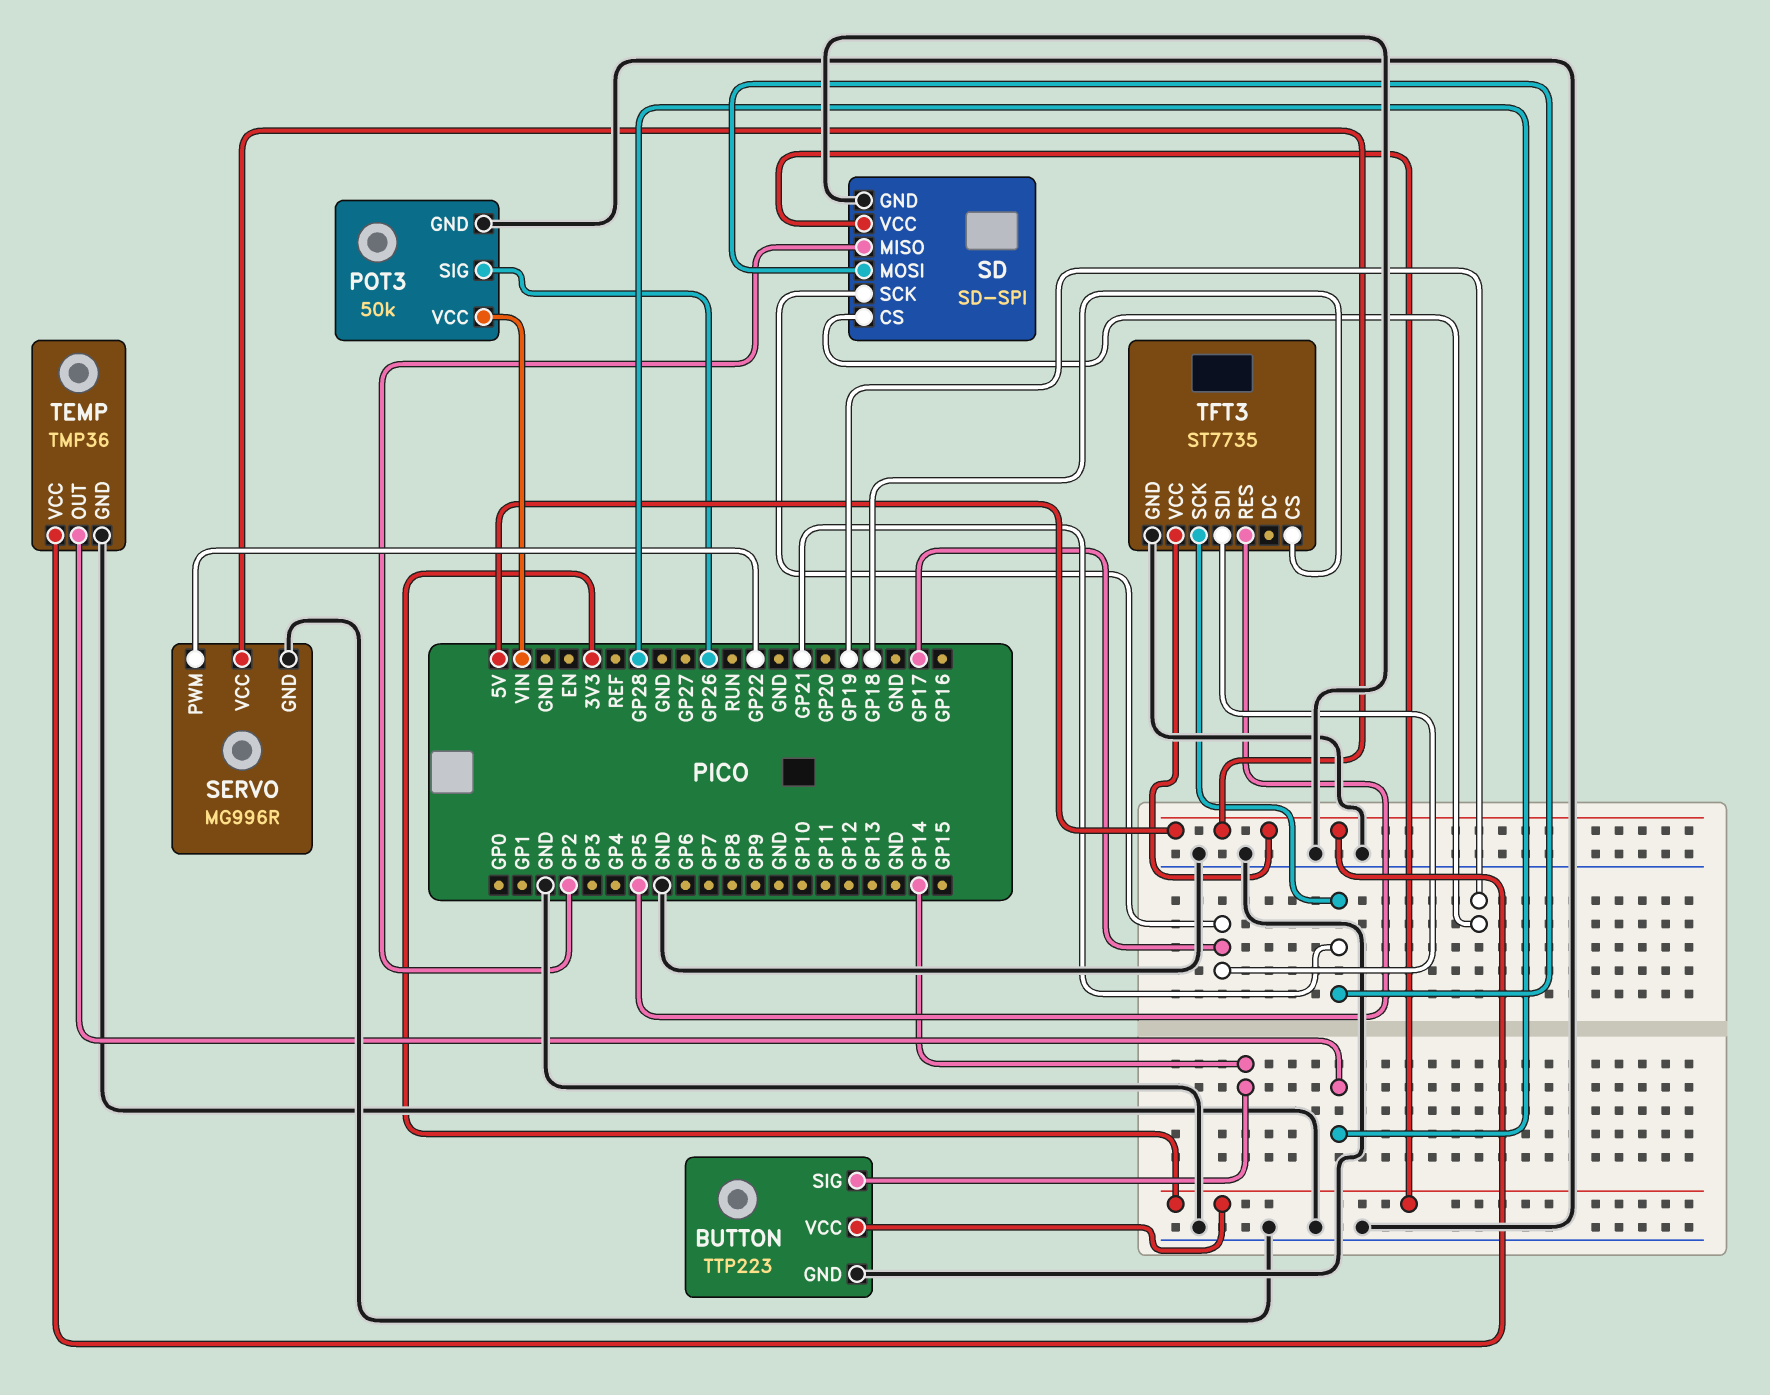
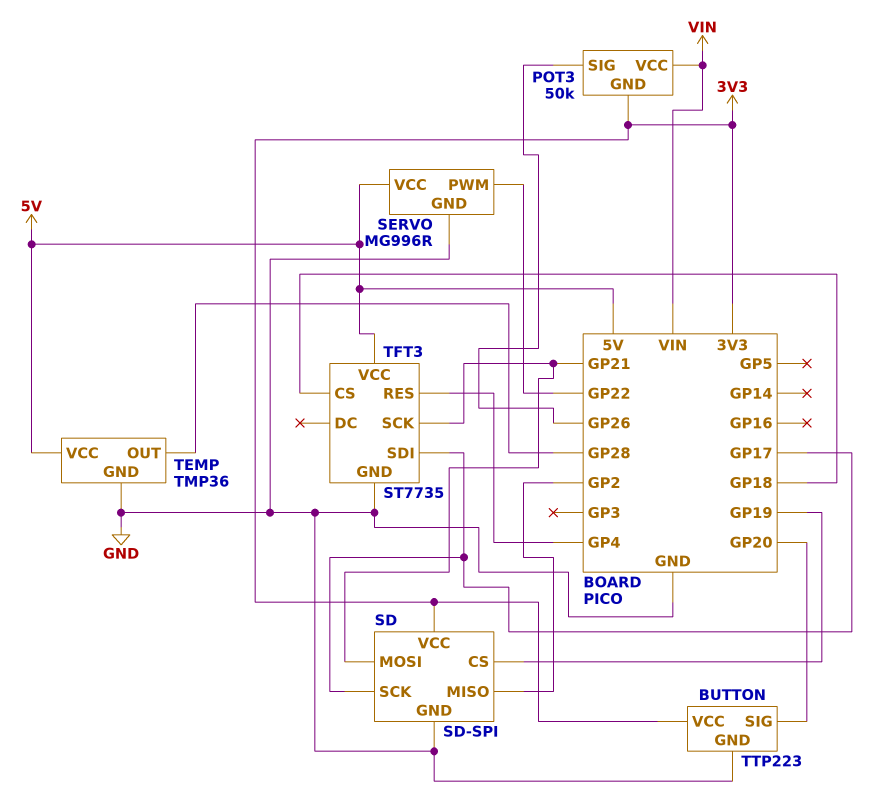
BUTTON pin SIG: GP14 -> GP20
POT3 pin GND: GND -> 3V3
TFT3 pin RES: GP5 -> GP4

